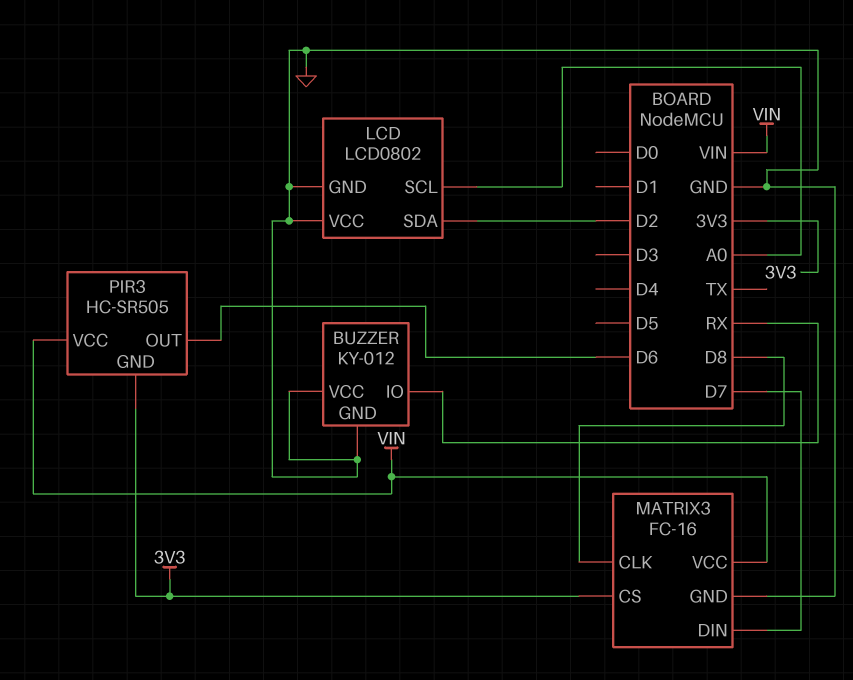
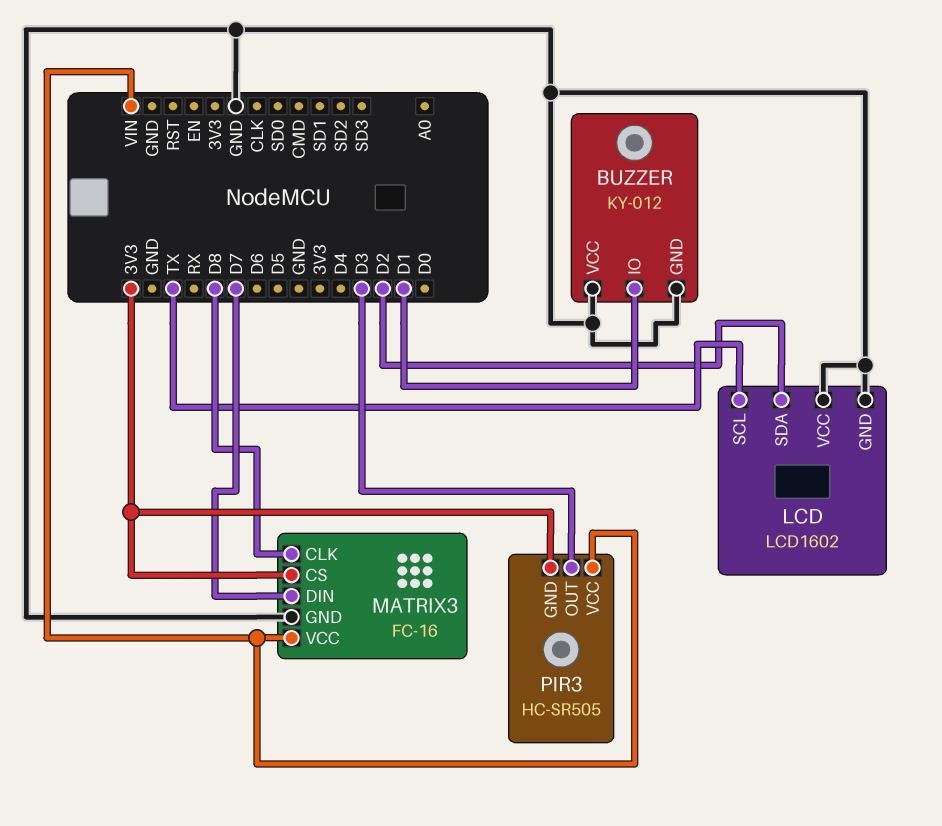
BUZZER pin IO: RX -> D1
LCD: LCD0802 -> LCD1602
LCD pin SCL: A0 -> TX
PIR3 pin OUT: D6 -> D3

